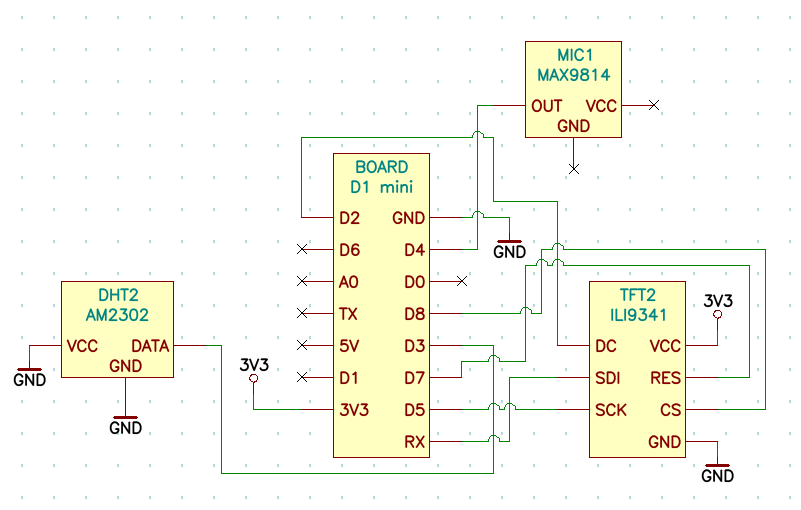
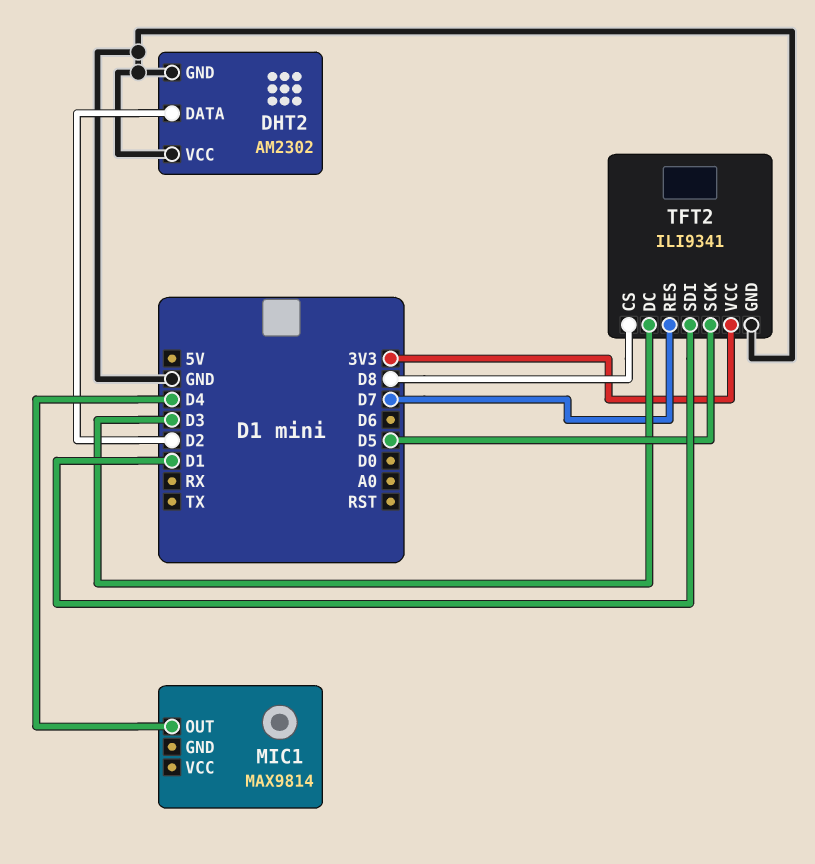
DHT2 pin DATA: D3 -> D2
TFT2 pin DC: D2 -> D3
TFT2 pin SDI: RX -> D1

